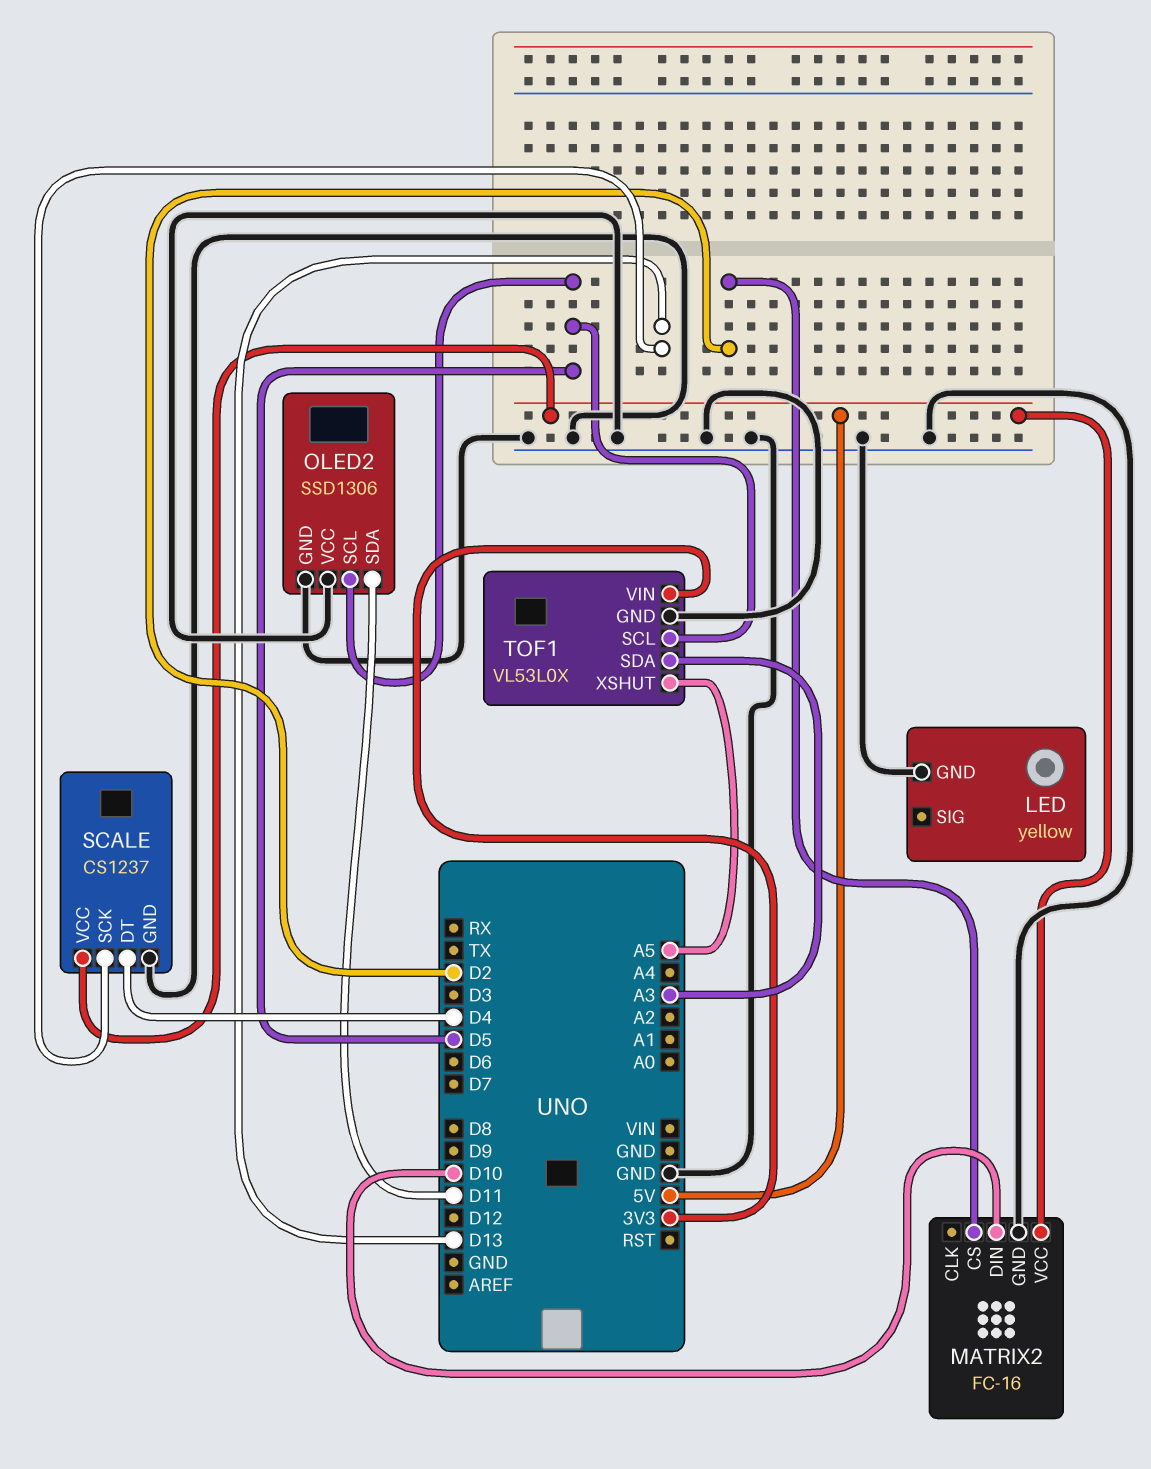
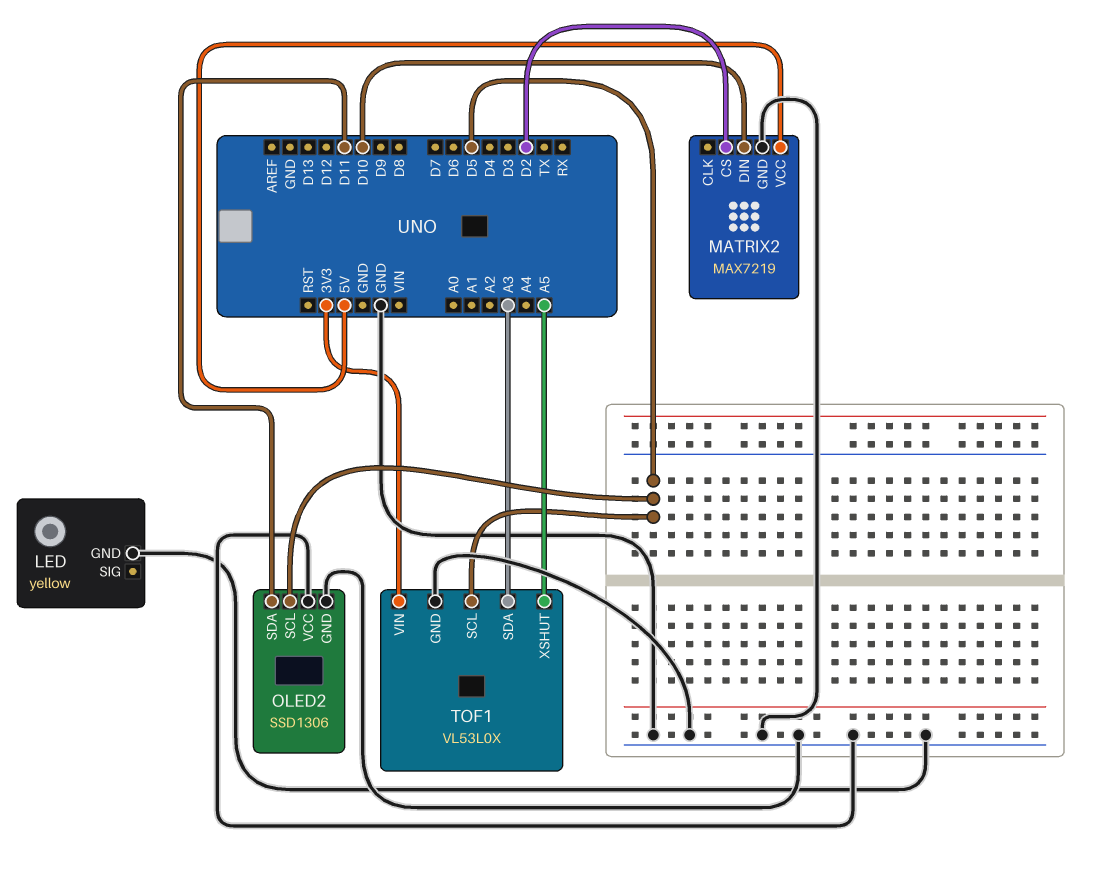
MATRIX2: FC-16 -> MAX7219
SCALE: CS1237 -> none
SCALE pin DT: D4 -> none
SCALE pin GND: GND -> none
SCALE pin SCK: D13 -> none
SCALE pin VCC: 5V -> none

